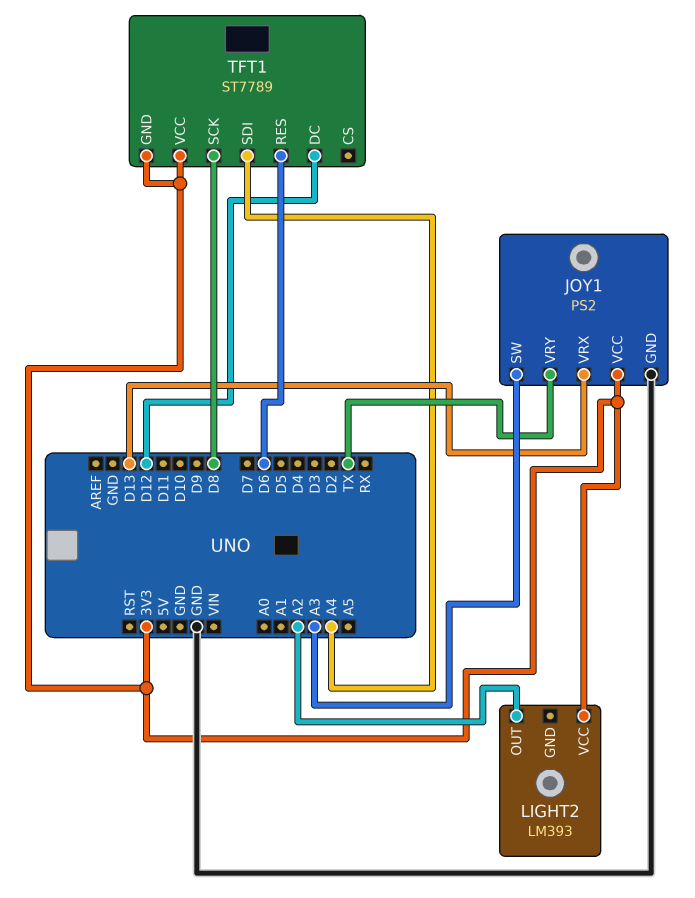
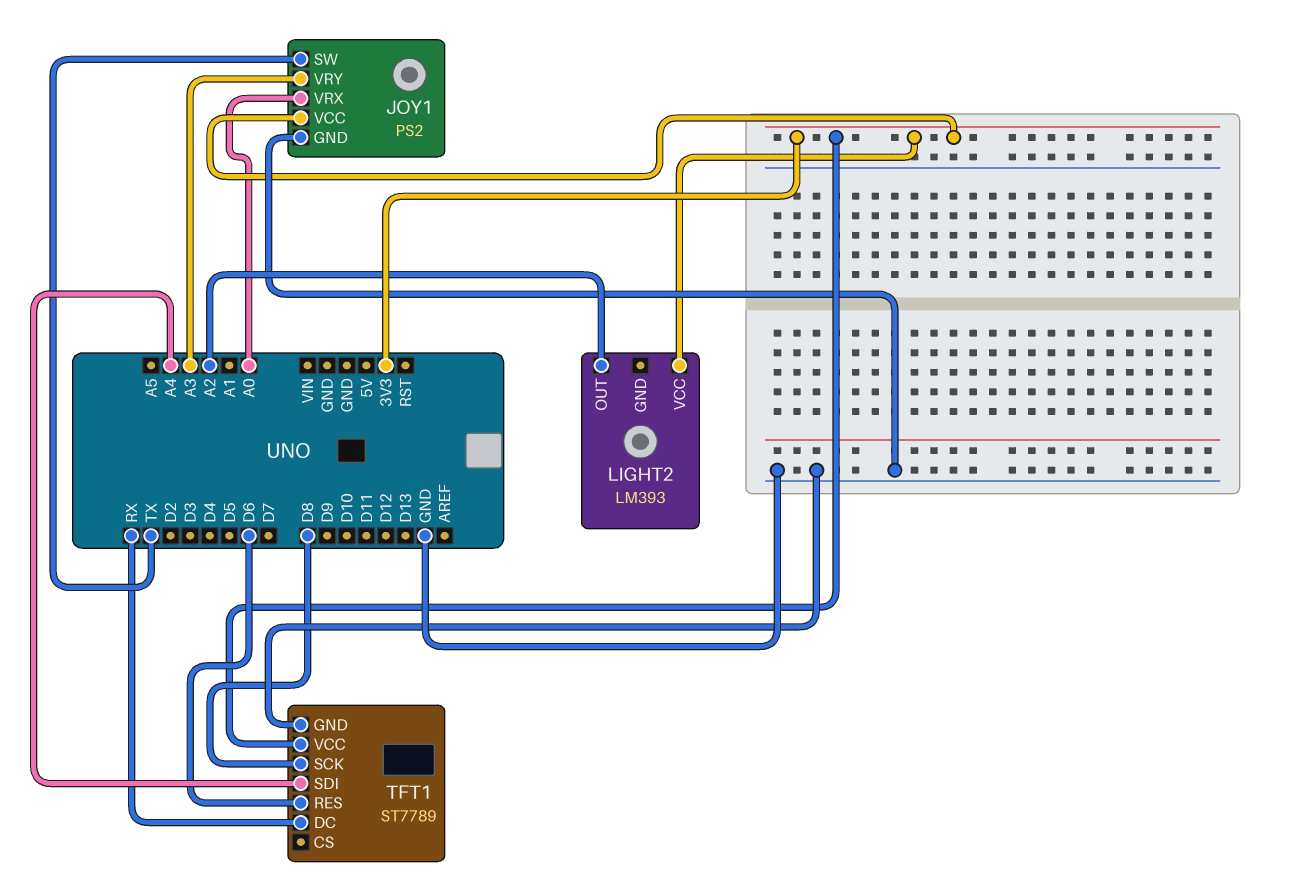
JOY1 pin SW: A3 -> TX
JOY1 pin VRX: D13 -> A0
JOY1 pin VRY: TX -> A3
TFT1 pin DC: D12 -> RX
TFT1 pin GND: 3V3 -> GND

